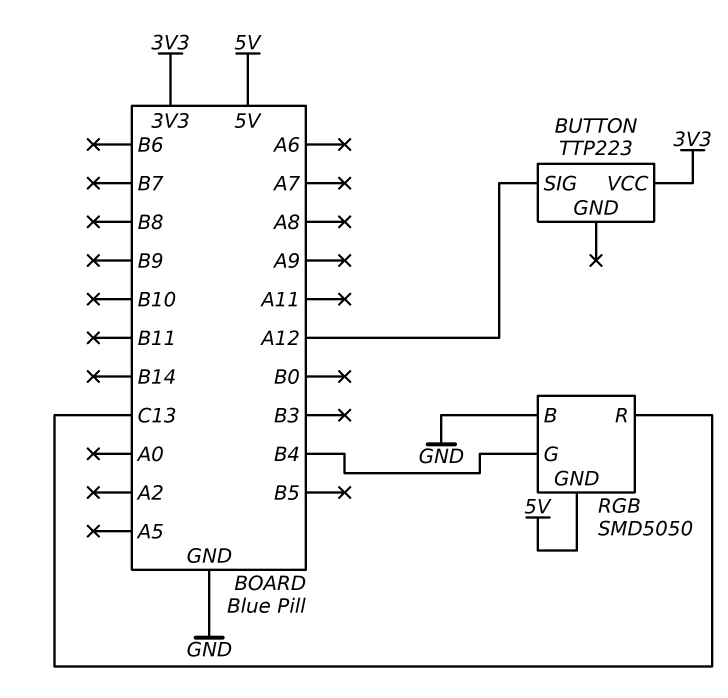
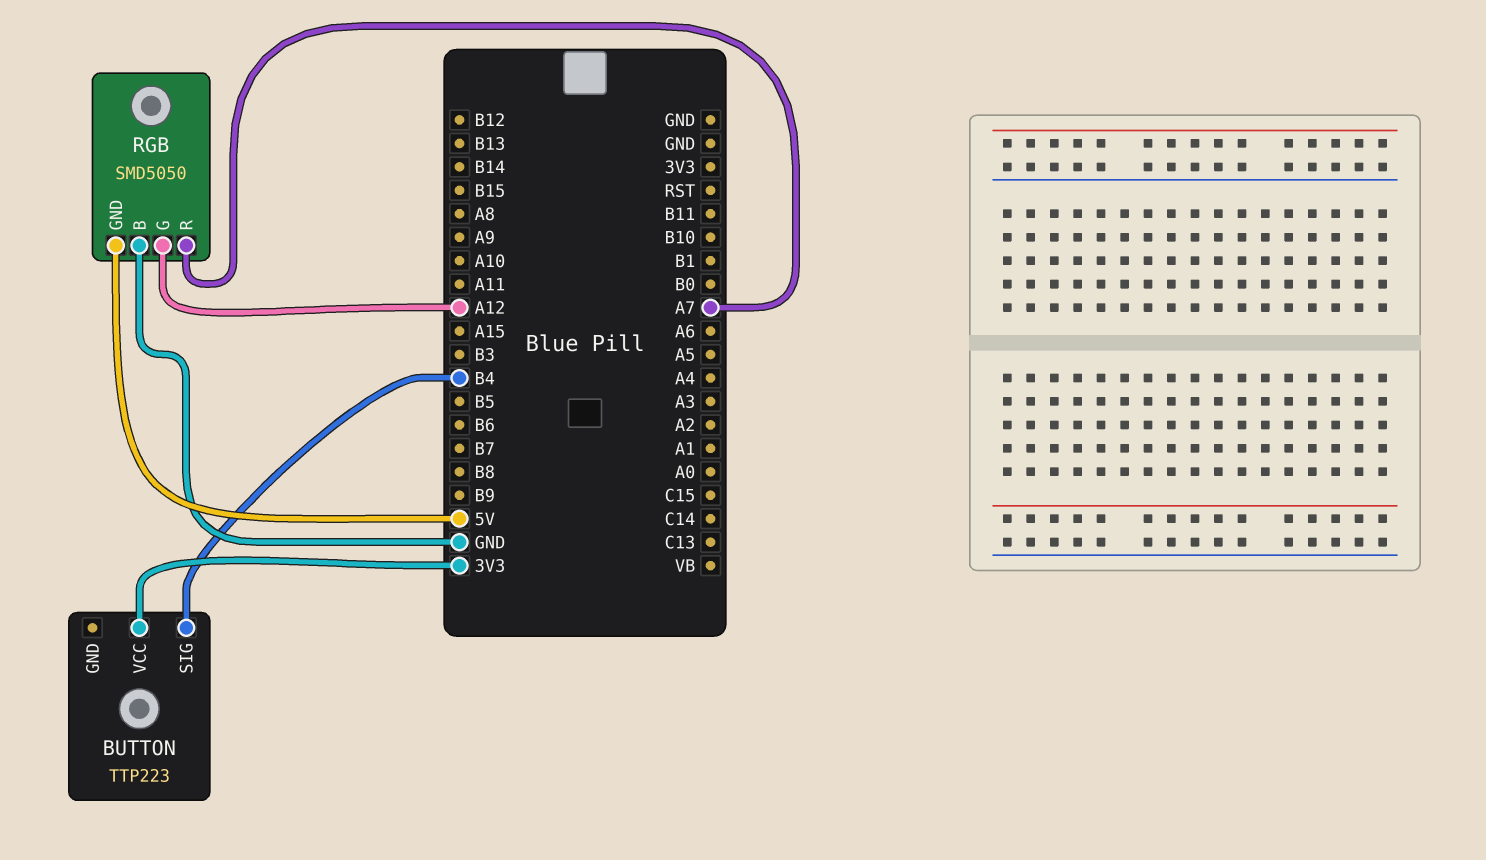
BUTTON pin SIG: A12 -> B4
RGB pin G: B4 -> A12
RGB pin R: C13 -> A7

